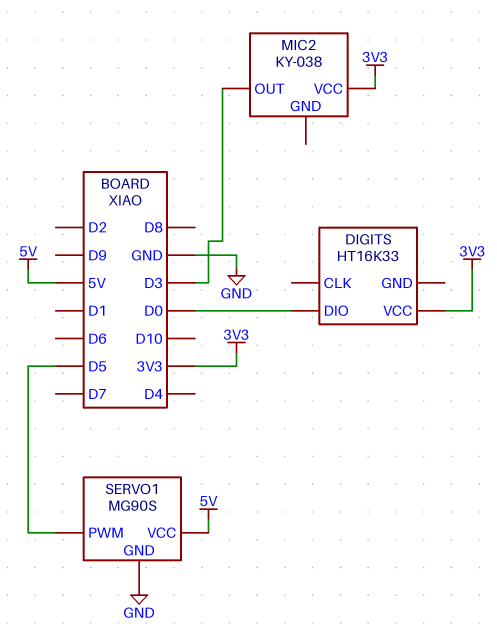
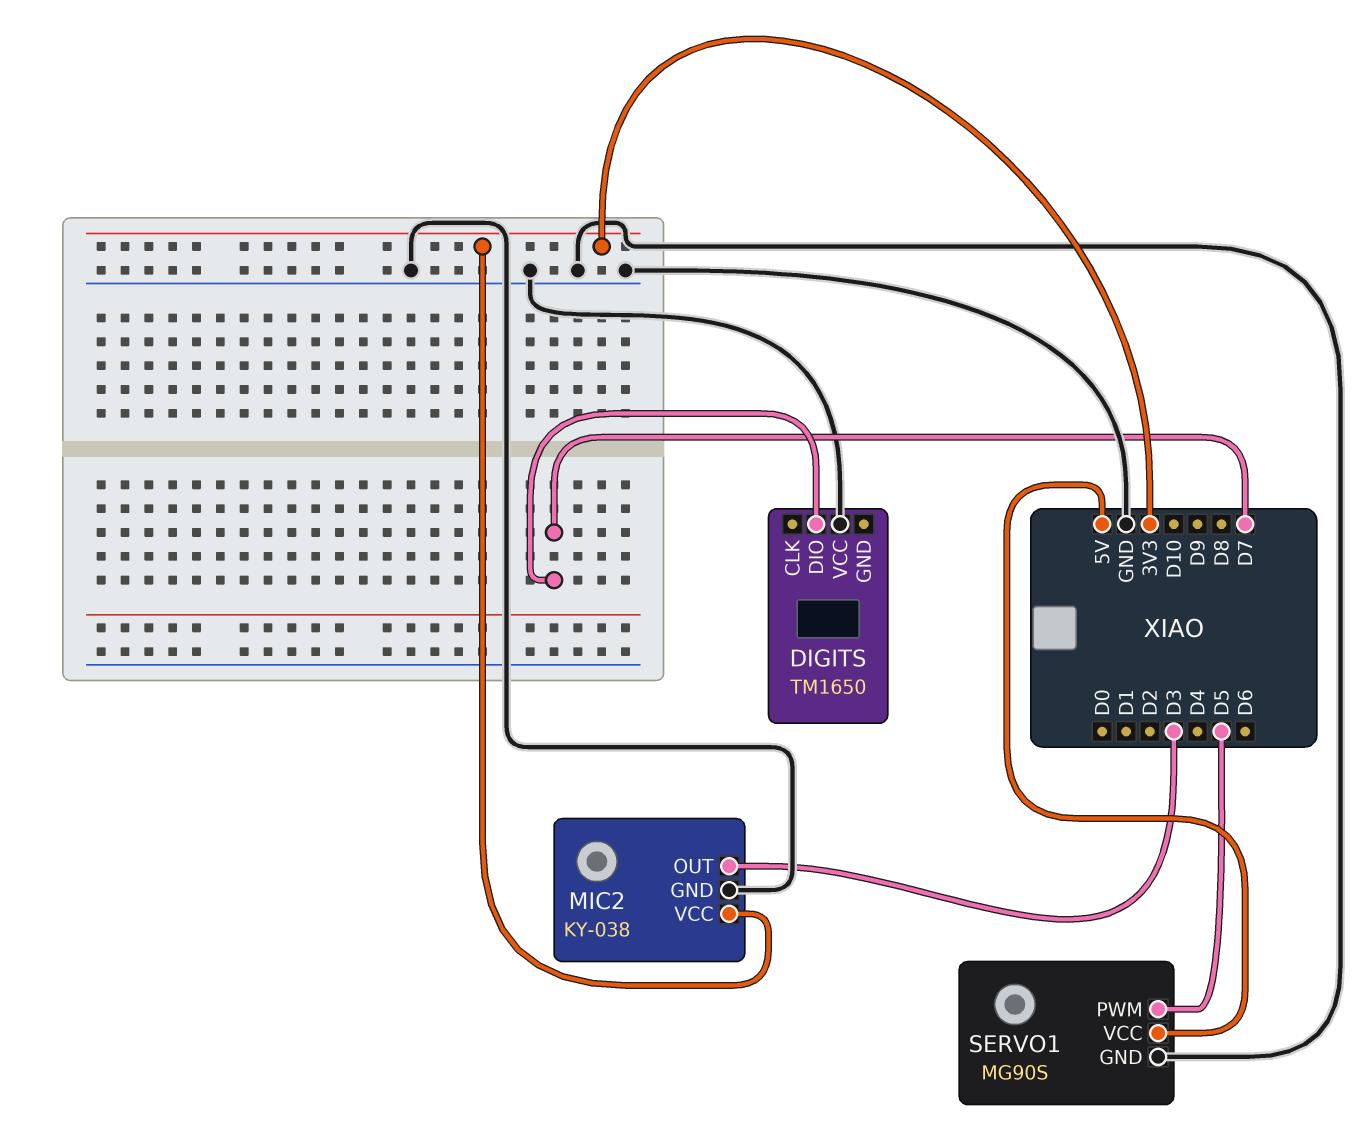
DIGITS: HT16K33 -> TM1650
DIGITS pin DIO: D0 -> D7
DIGITS pin VCC: 3V3 -> GND
MIC2 pin GND: none -> GND

